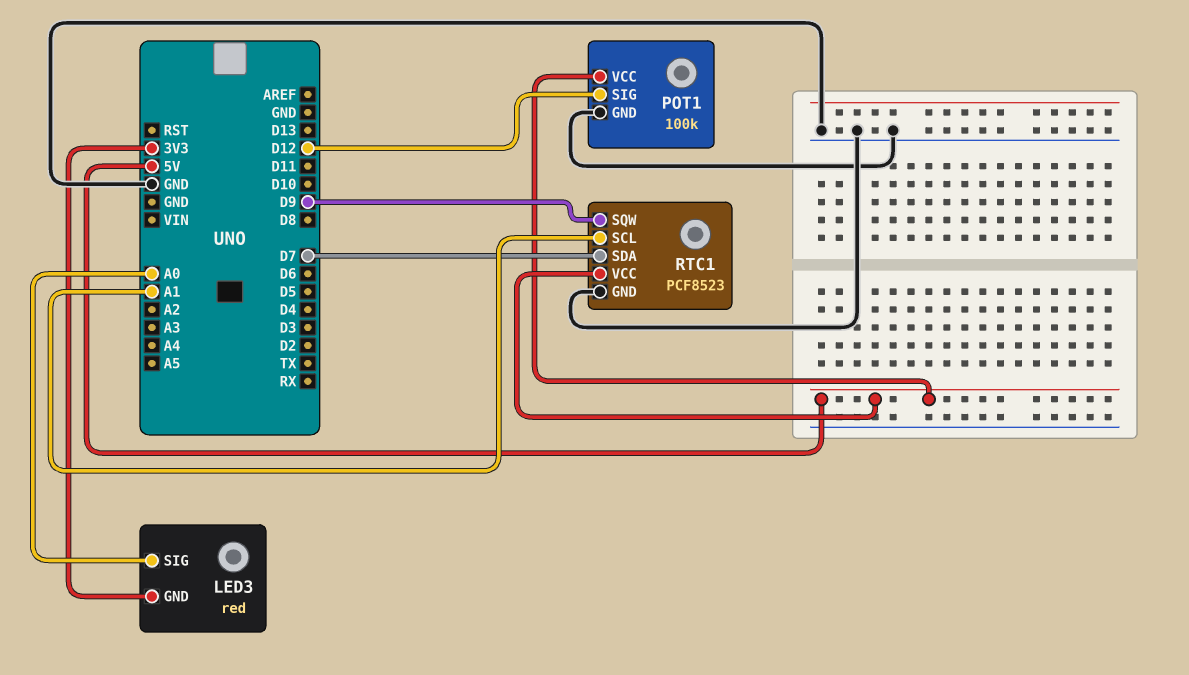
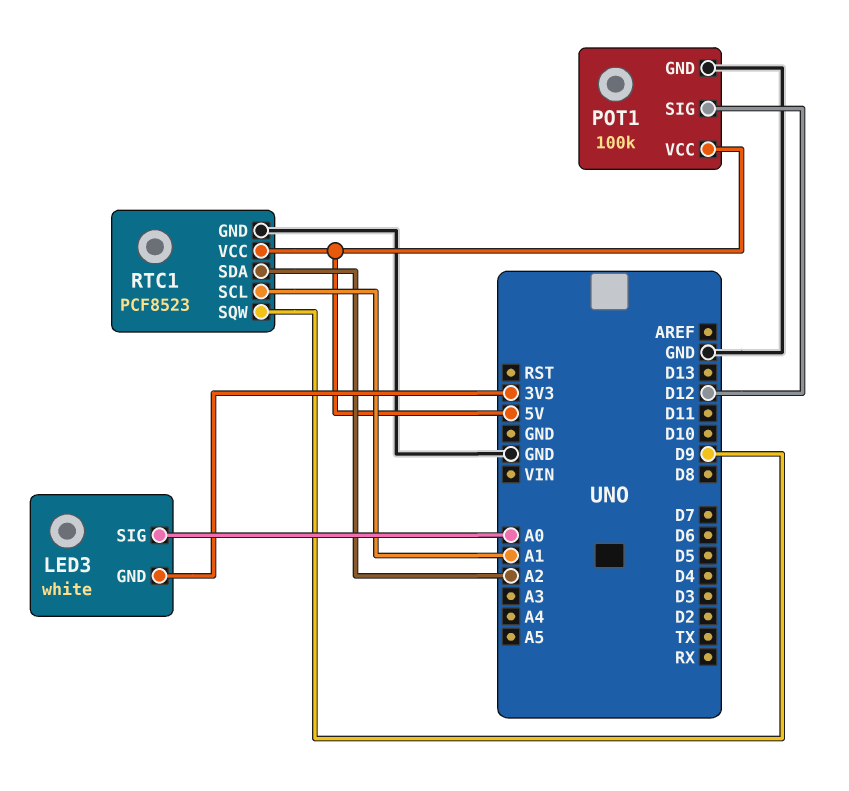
LED3: red -> white
RTC1 pin SDA: D7 -> A2

